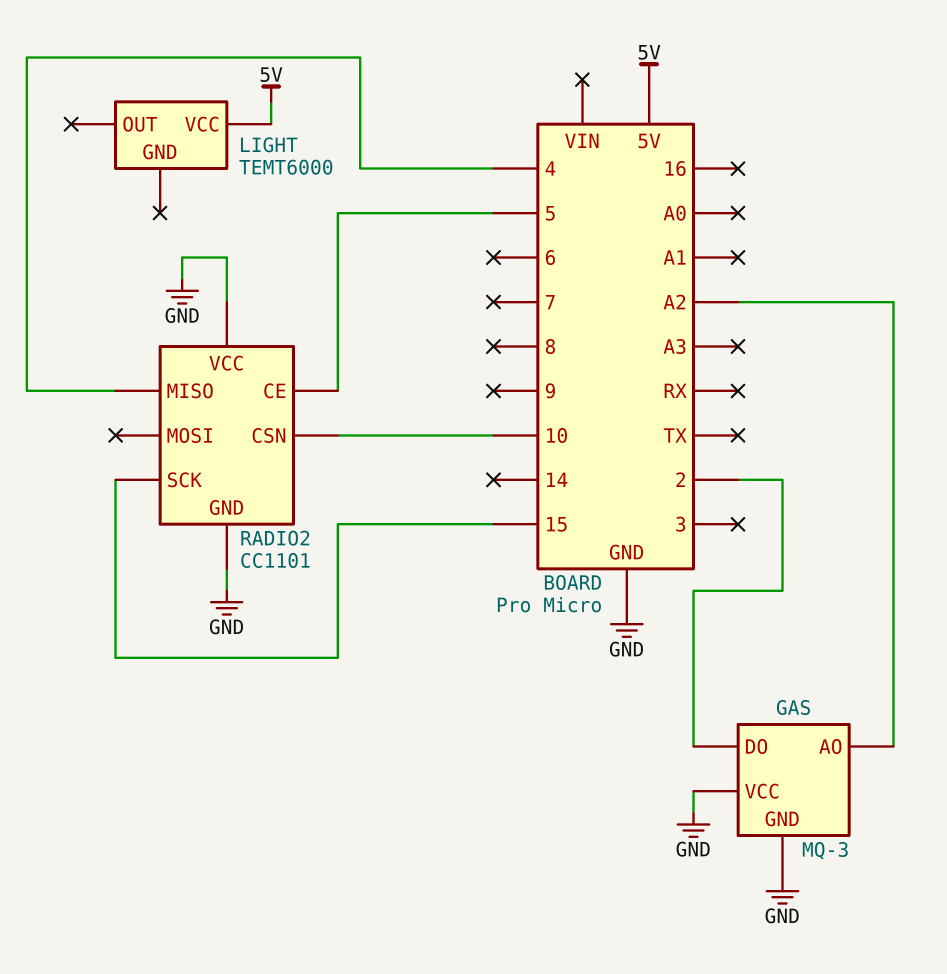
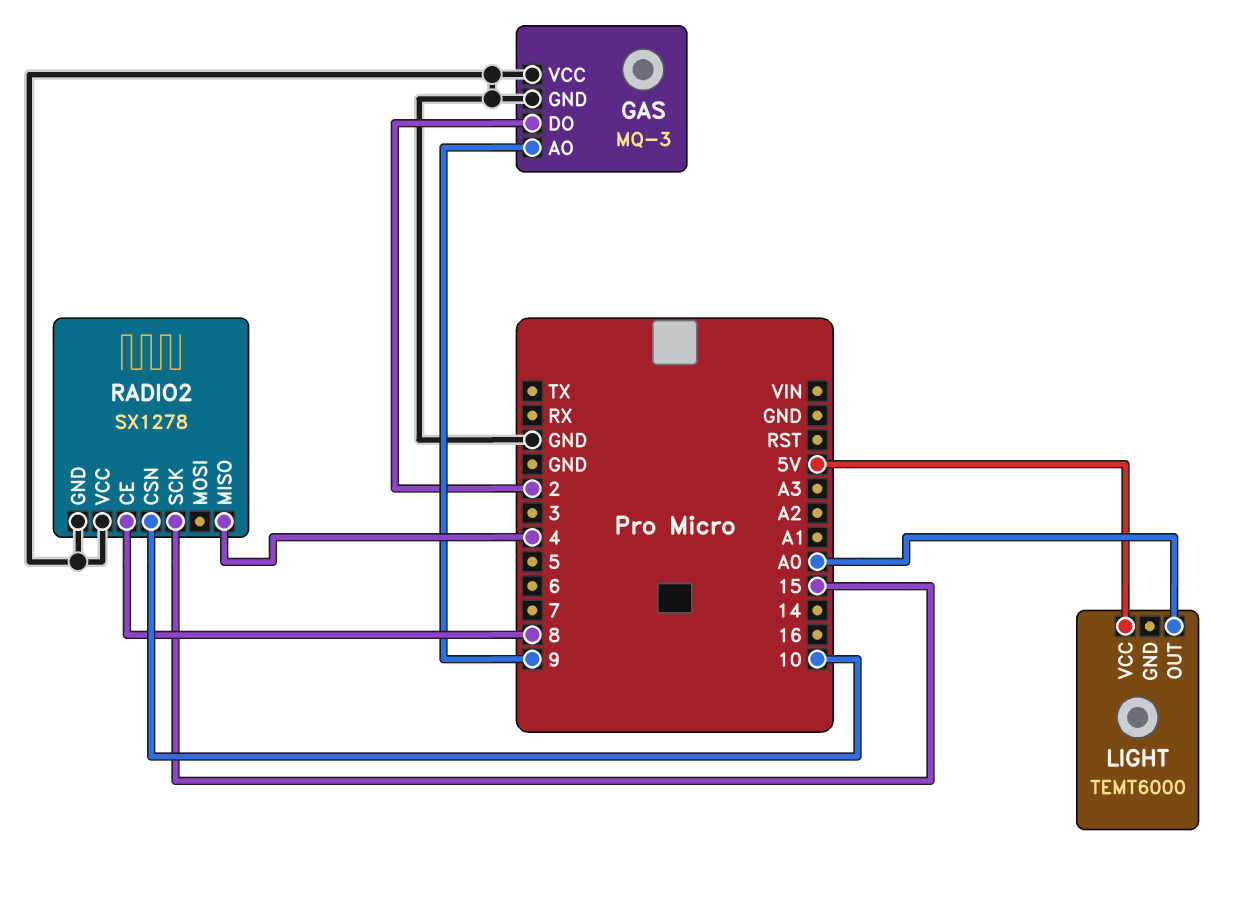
GAS pin AO: A2 -> 9
LIGHT pin OUT: none -> A0
RADIO2: CC1101 -> SX1278
RADIO2 pin CE: 5 -> 8

